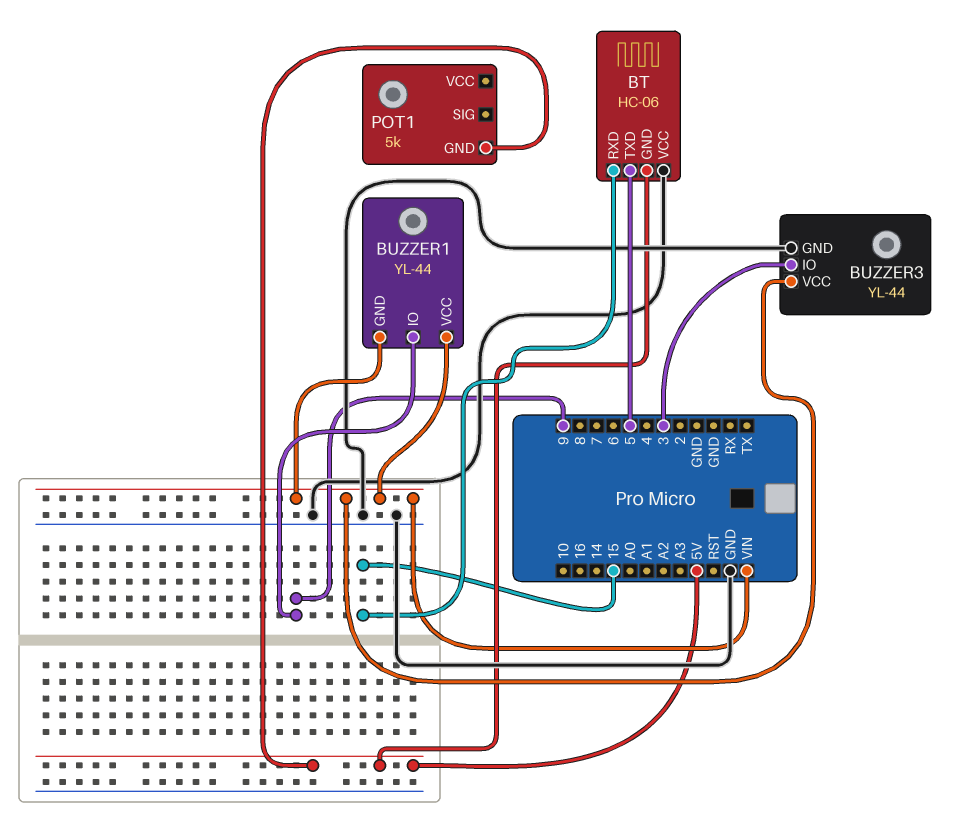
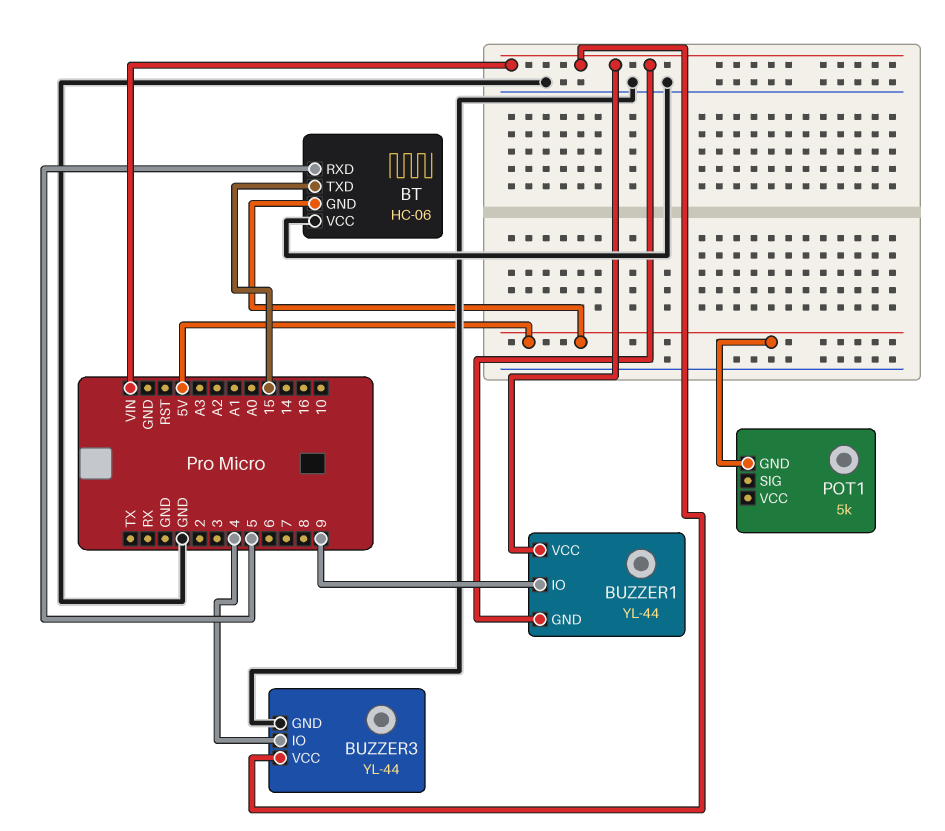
BT pin RXD: 15 -> 5
BT pin TXD: 5 -> 15
BUZZER3 pin IO: 3 -> 4

